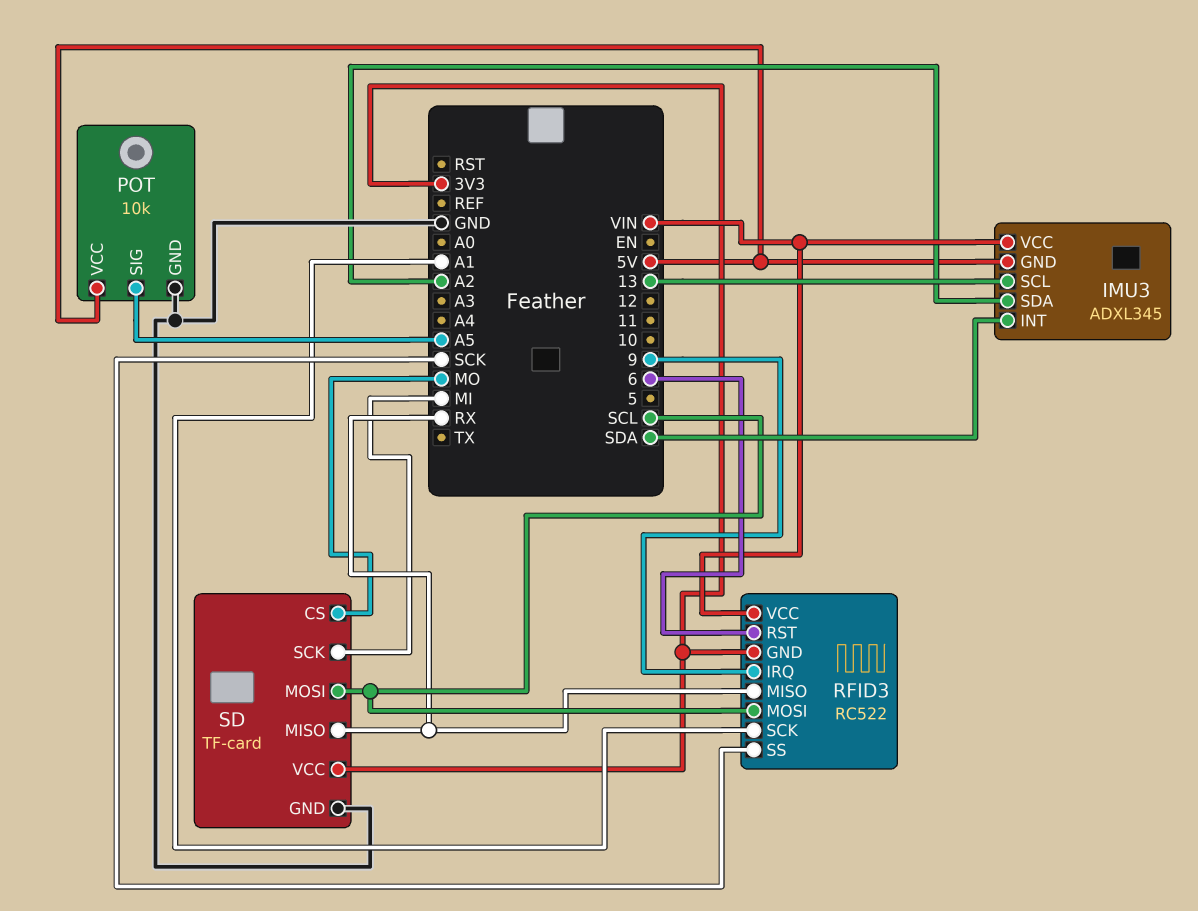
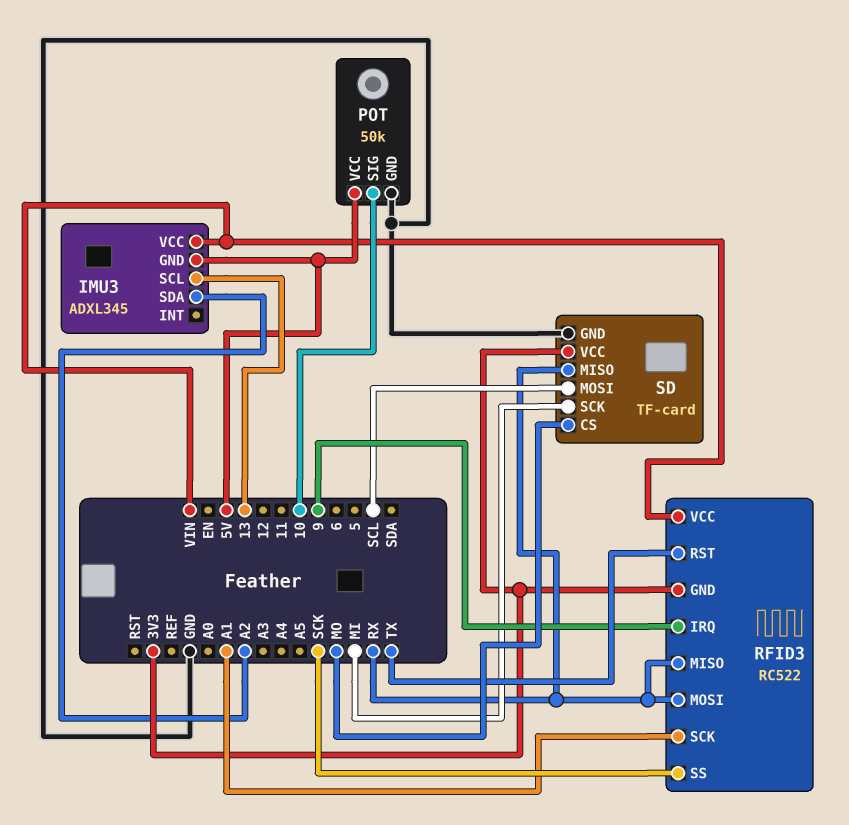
IMU3 pin INT: SDA -> none
POT: 10k -> 50k
POT pin SIG: A5 -> 10
RFID3 pin MOSI: SCL -> RX
RFID3 pin RST: 6 -> TX

